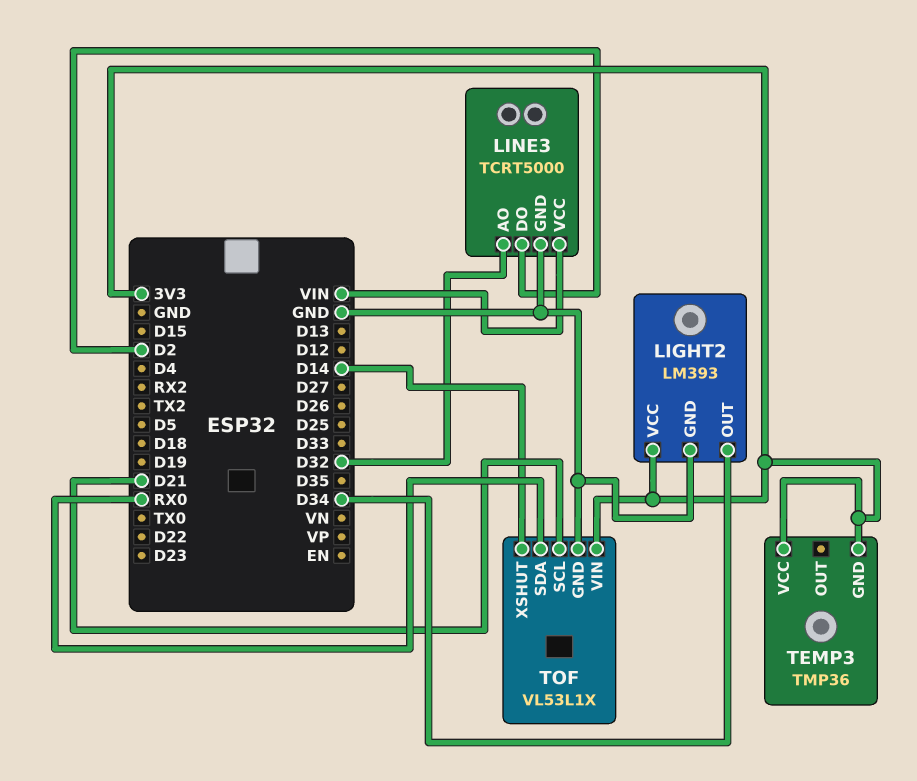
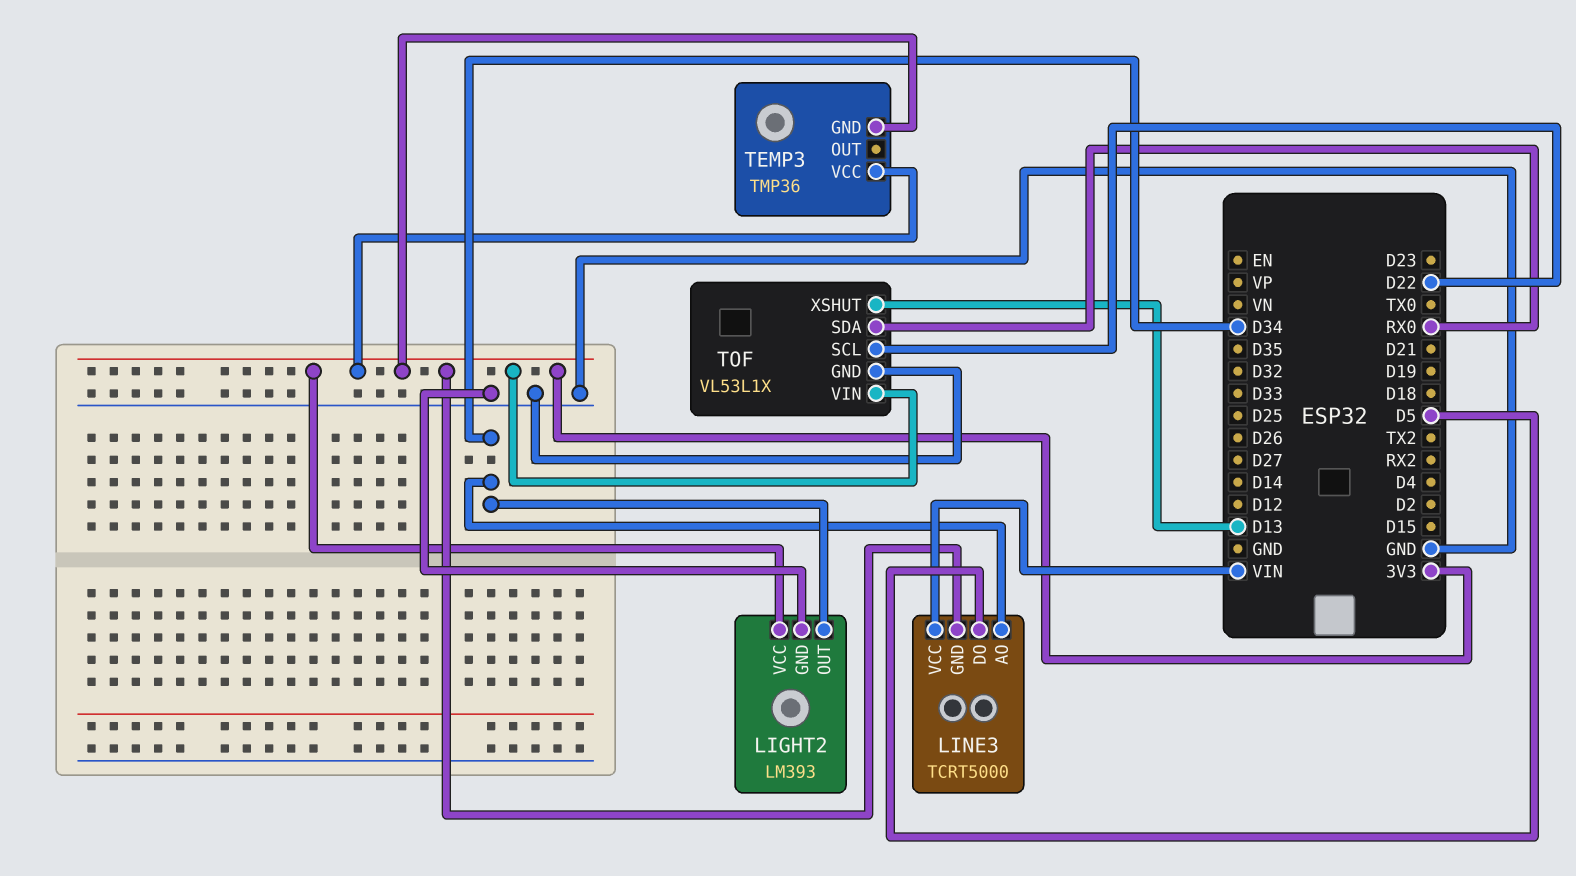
LINE3 pin AO: D32 -> D34
LINE3 pin DO: D2 -> D5
LINE3 pin GND: GND -> 3V3
TOF pin SCL: D21 -> D22
TOF pin XSHUT: D14 -> D13

